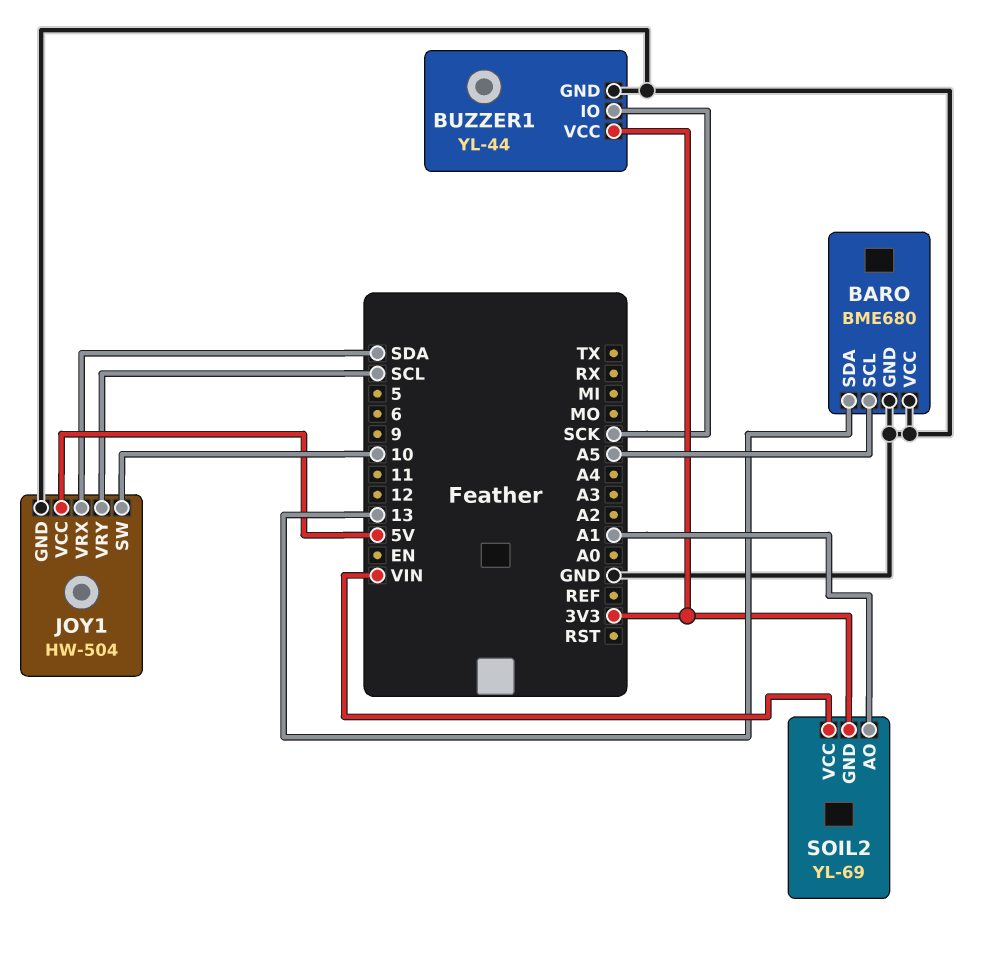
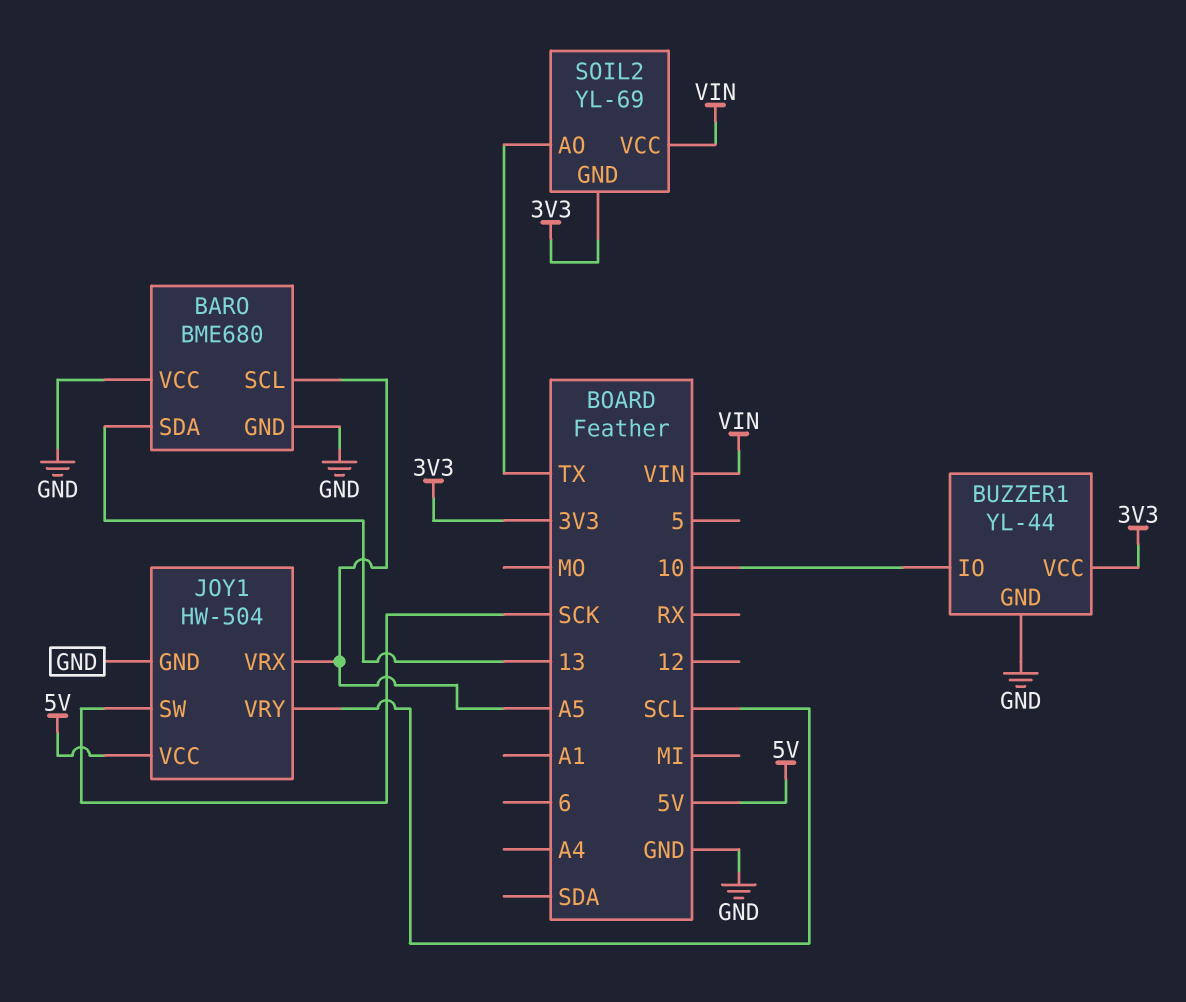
BUZZER1 pin IO: SCK -> 10
JOY1 pin SW: 10 -> SCK
JOY1 pin VRX: SDA -> A5
SOIL2 pin AO: A1 -> TX

